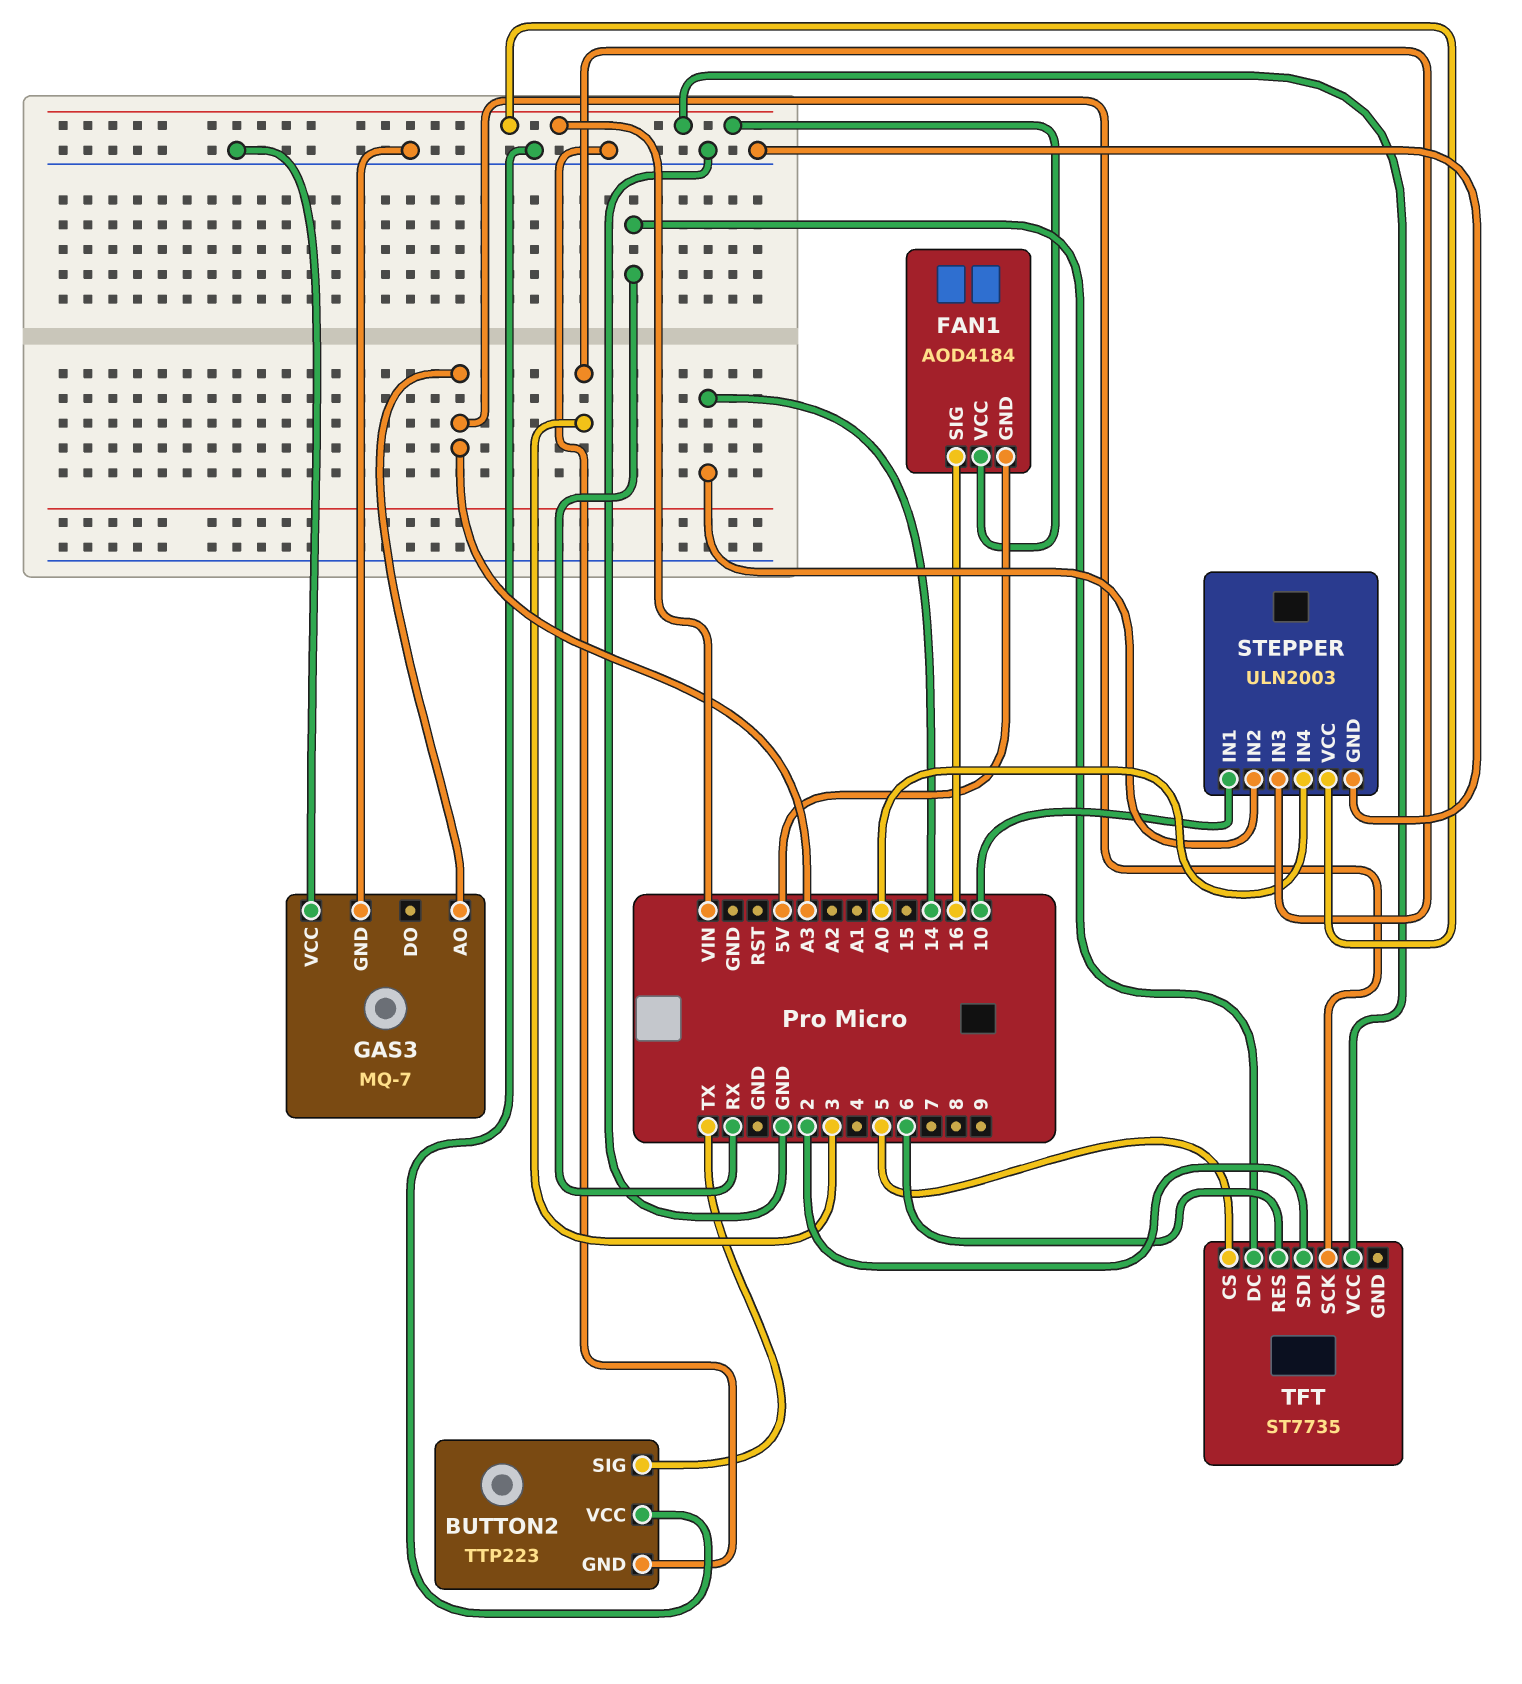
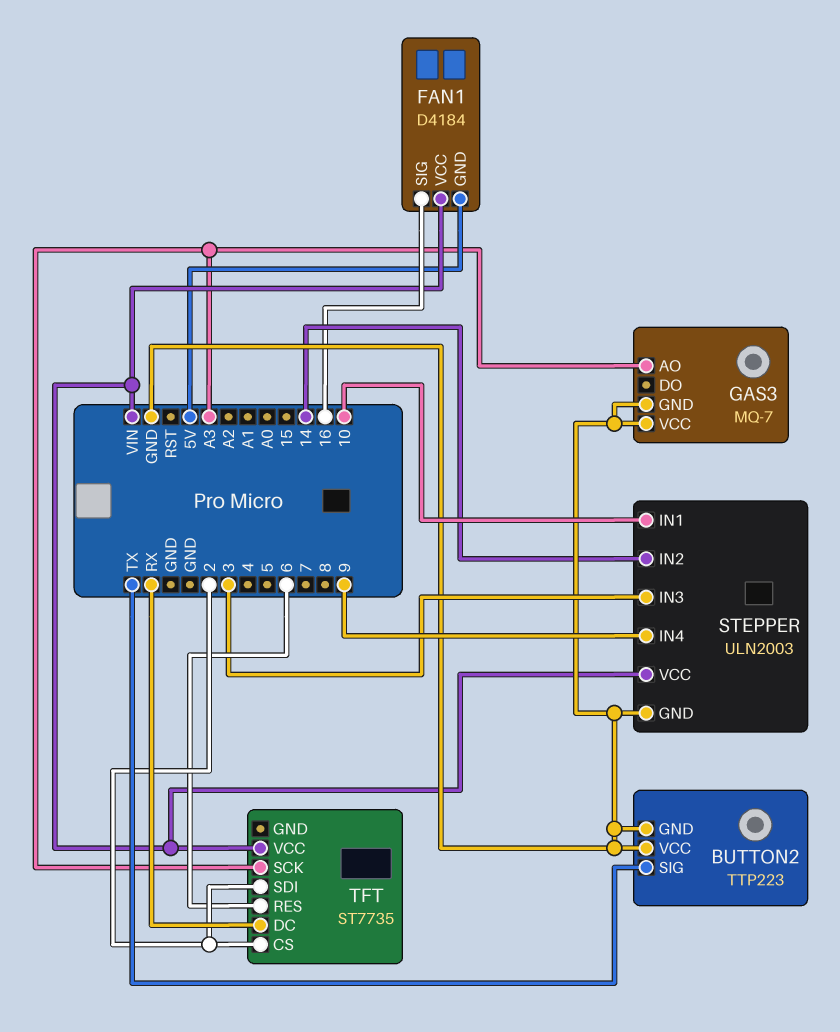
FAN1: AOD4184 -> D4184
STEPPER pin IN4: A0 -> 9
TFT pin CS: 5 -> 2

